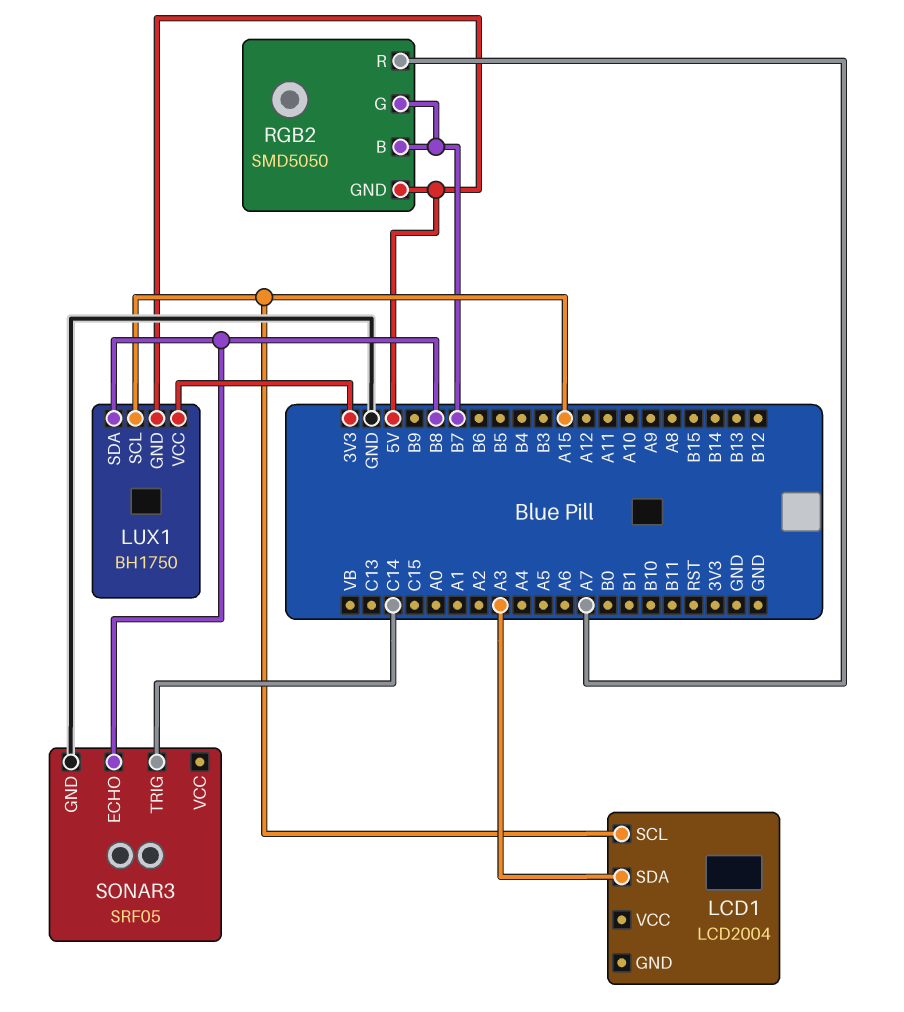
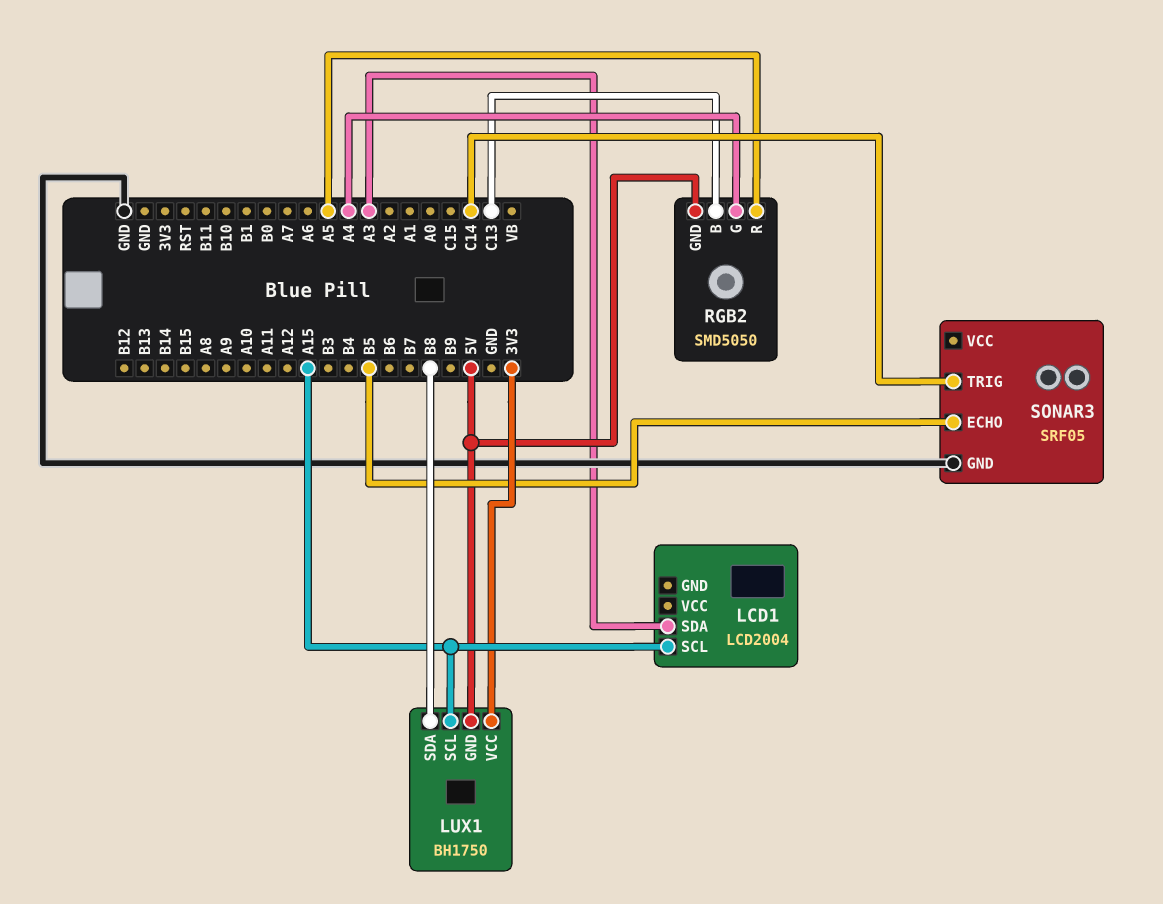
RGB2 pin B: B7 -> C13
RGB2 pin G: B7 -> A4
RGB2 pin R: A7 -> A5
SONAR3 pin ECHO: B8 -> B5

